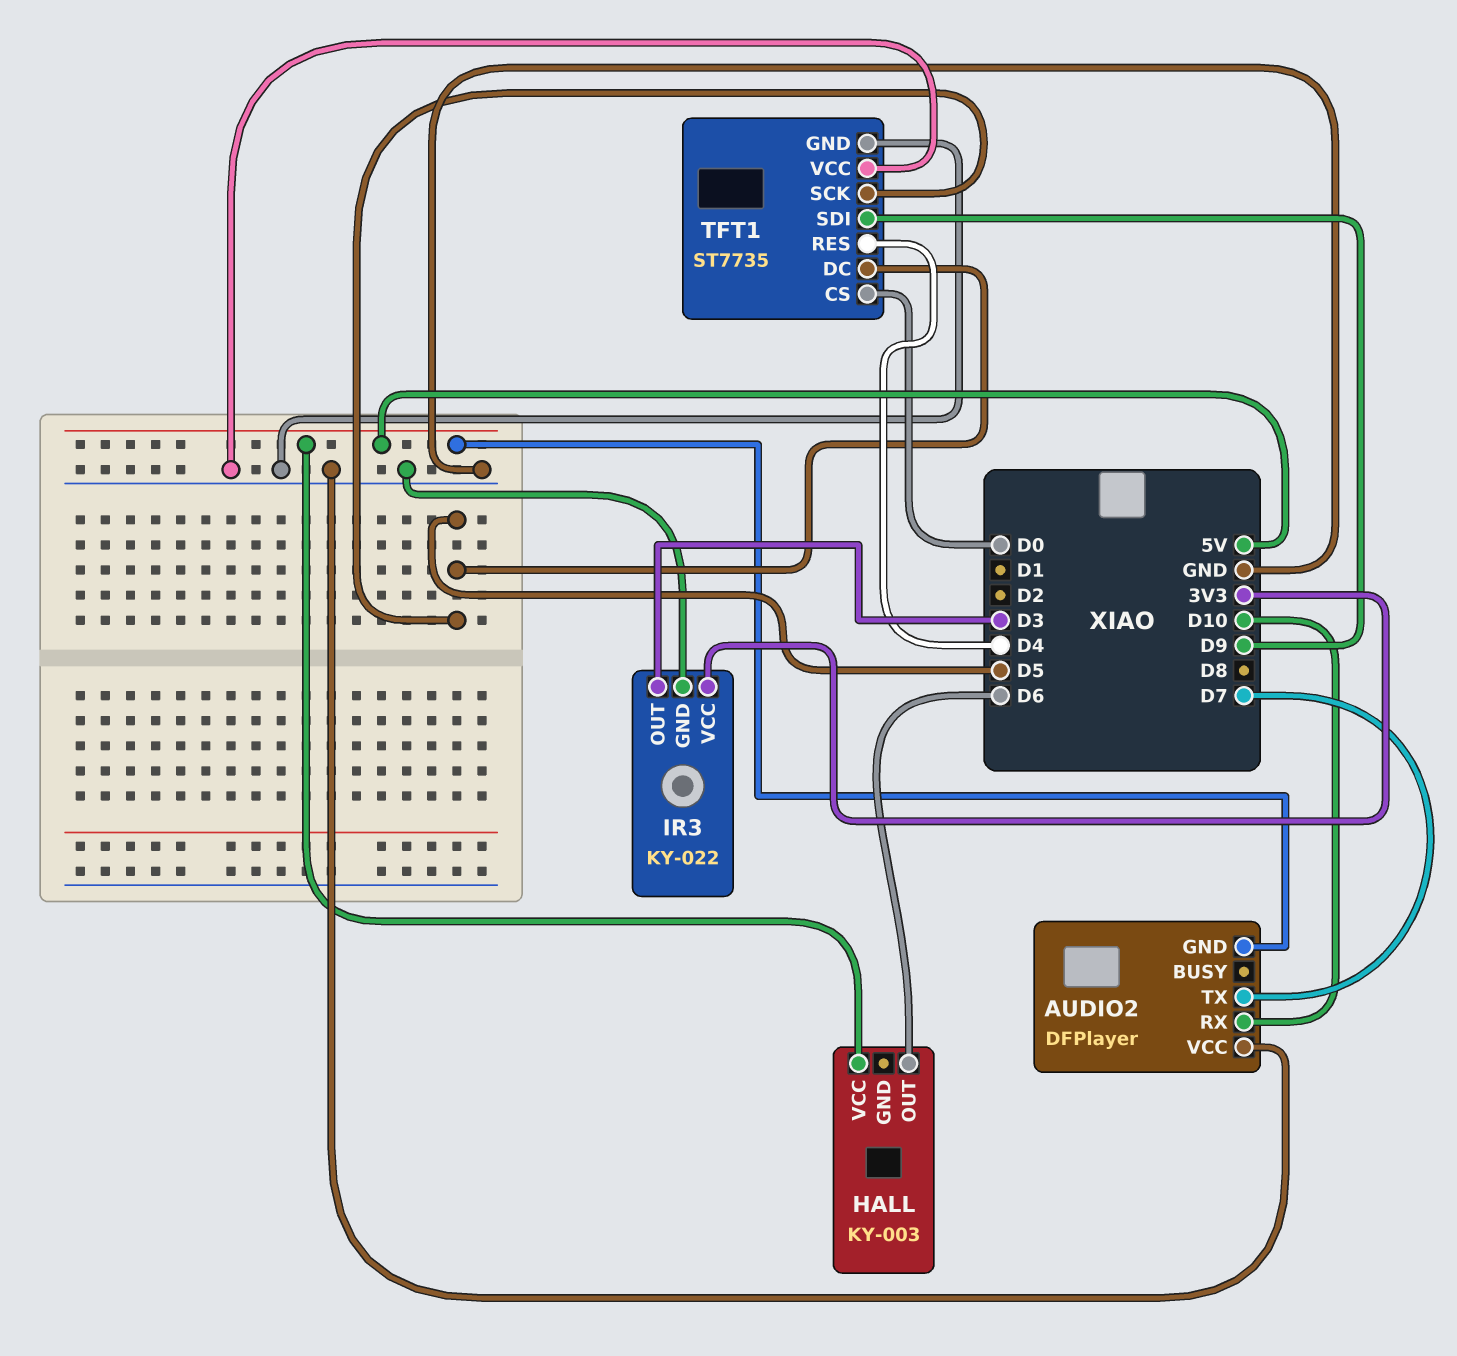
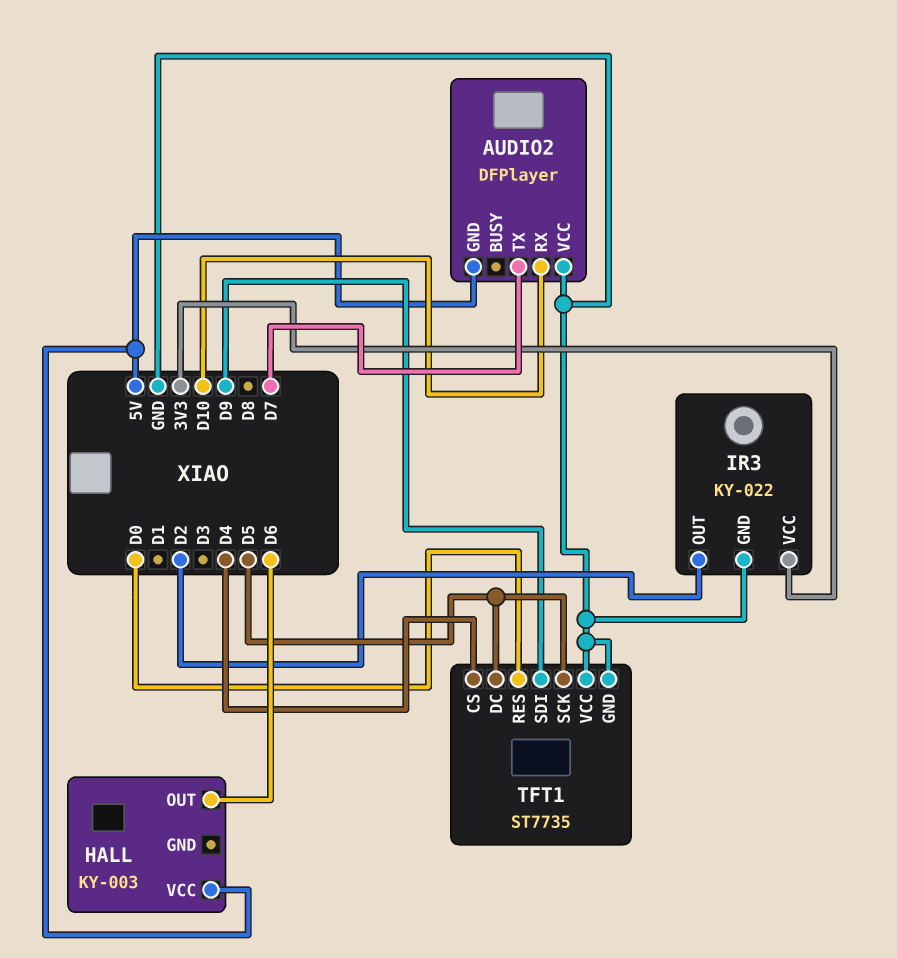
IR3 pin OUT: D3 -> D2
TFT1 pin CS: D0 -> D4
TFT1 pin RES: D4 -> D0

